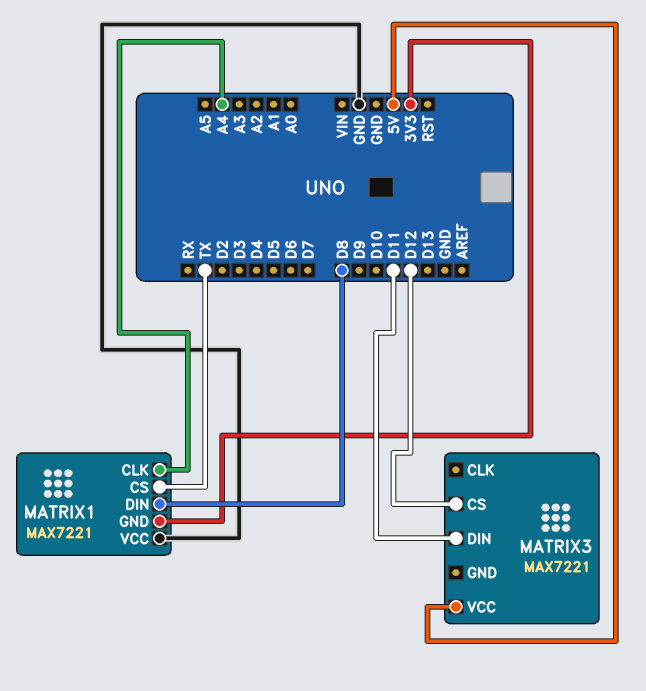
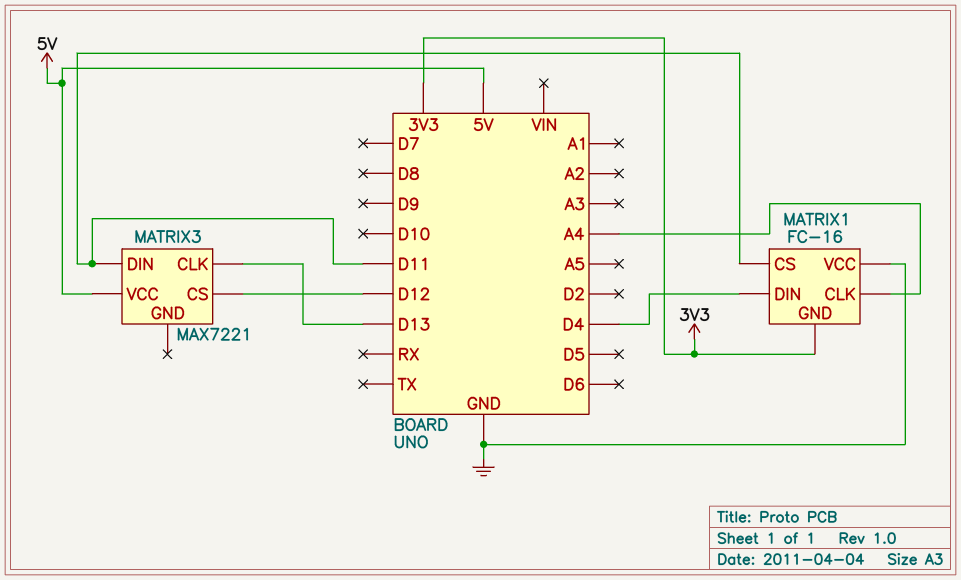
MATRIX1: MAX7221 -> FC-16
MATRIX1 pin CS: TX -> D11
MATRIX1 pin DIN: D8 -> D4
MATRIX3 pin CLK: none -> D13

